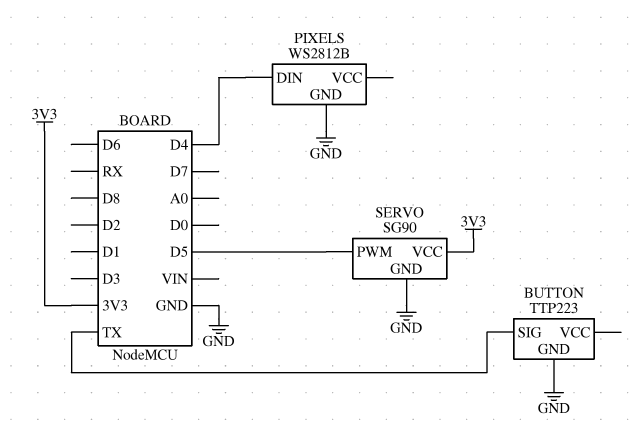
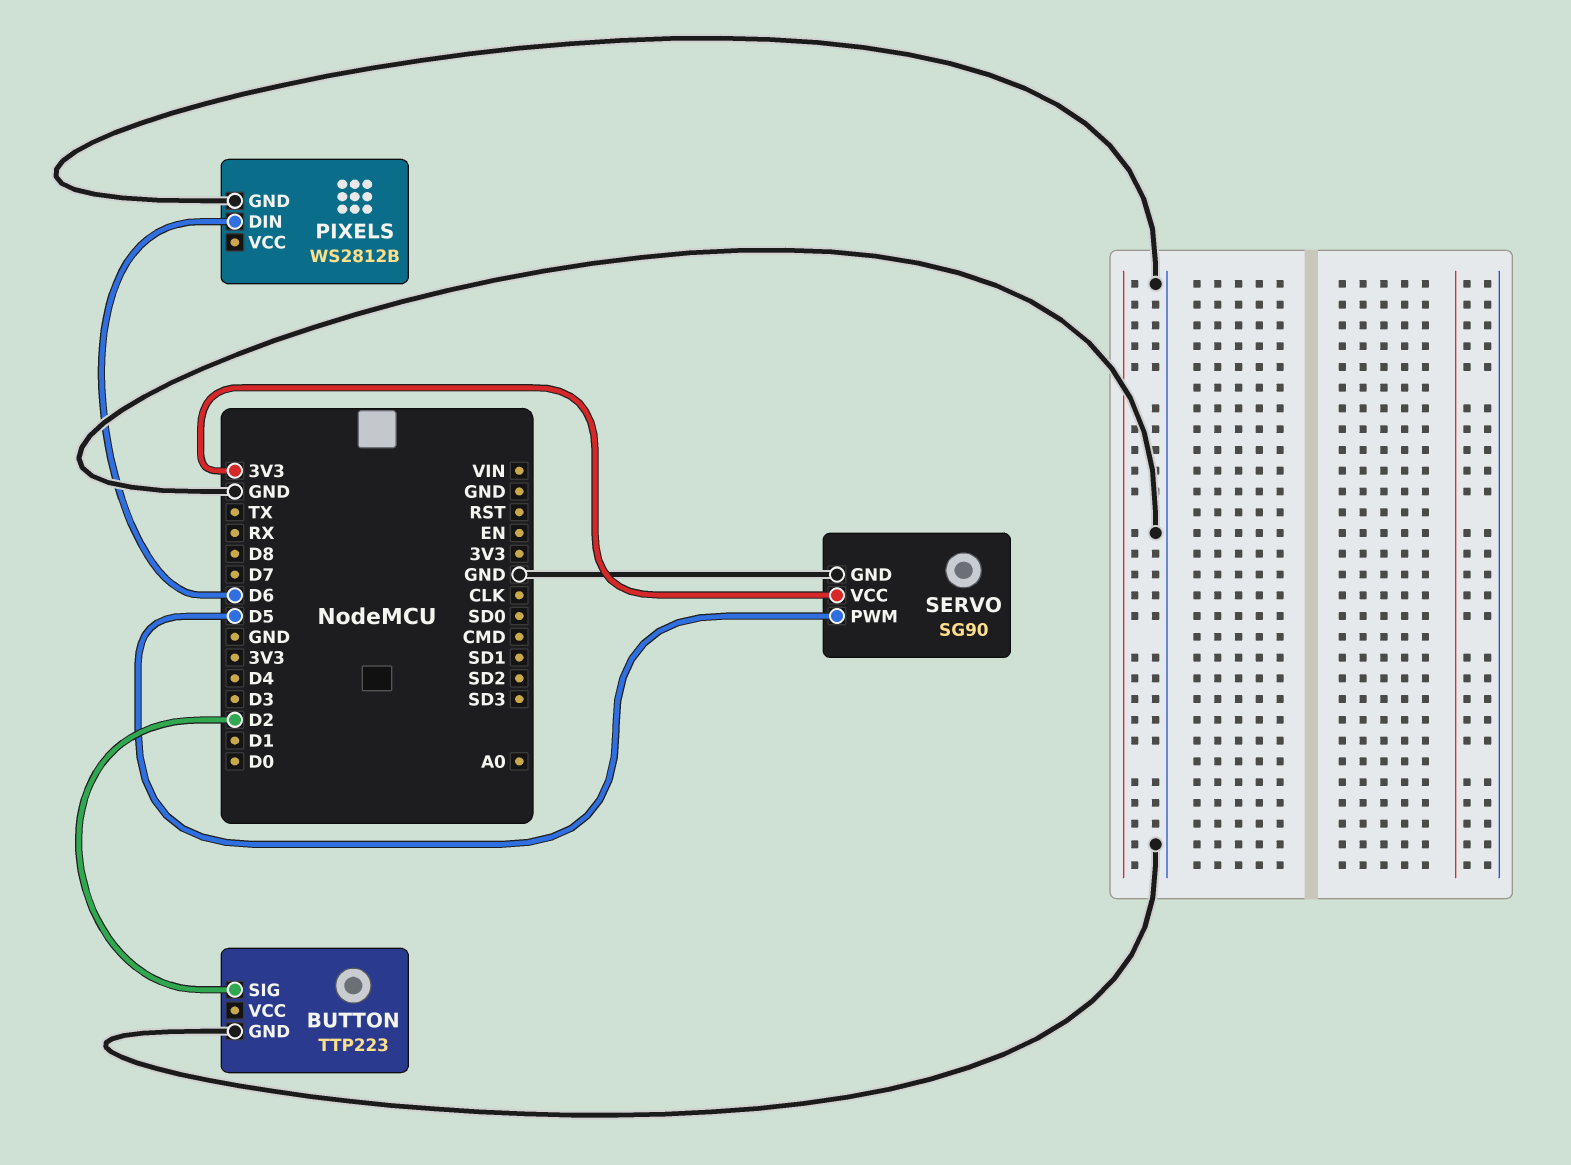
BUTTON pin SIG: TX -> D2
PIXELS pin DIN: D4 -> D6

